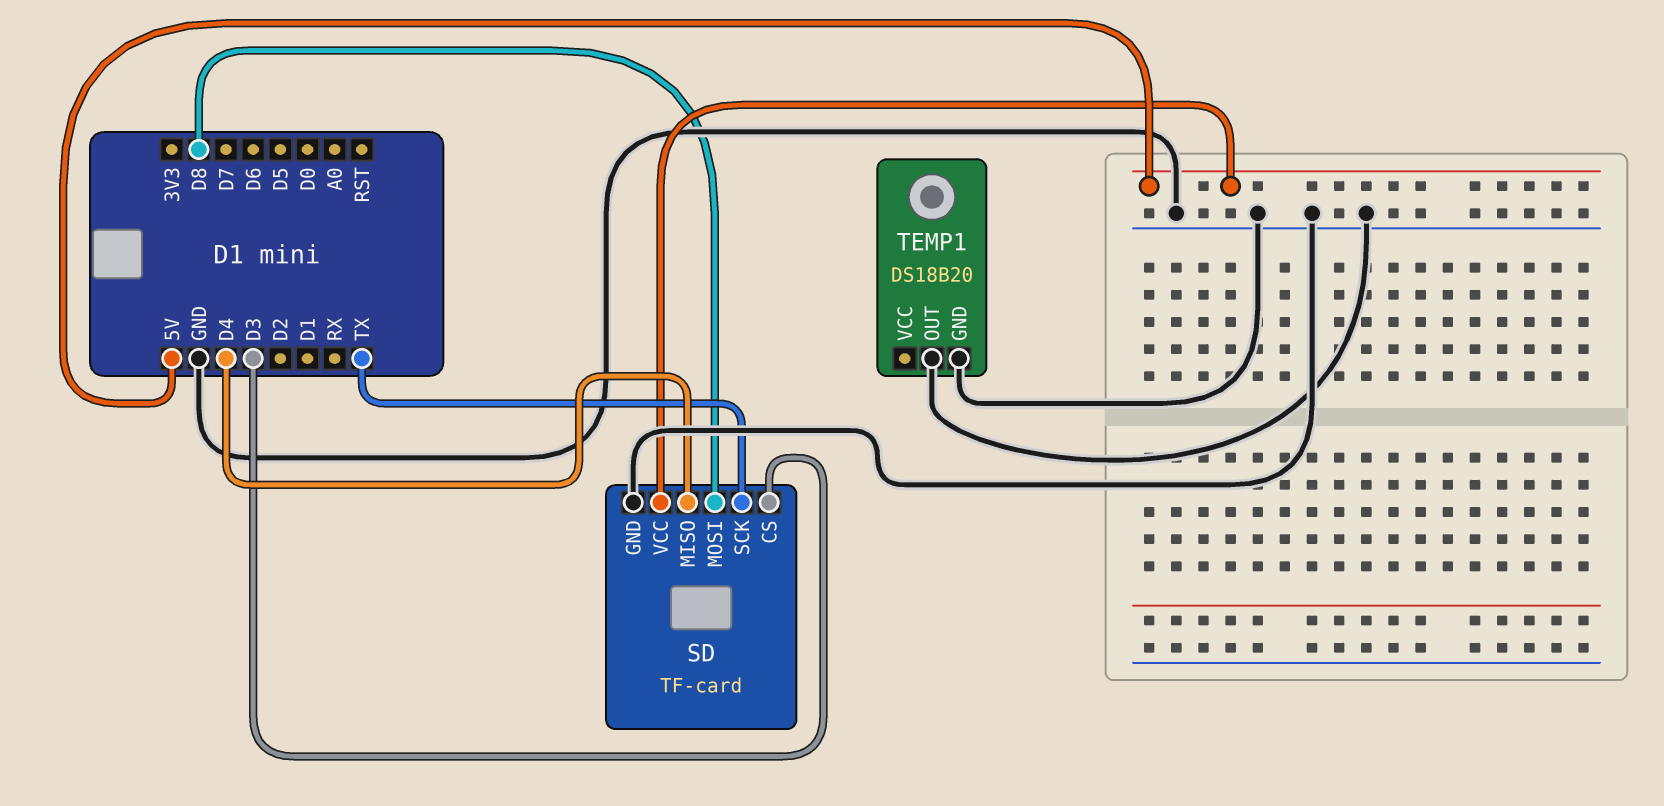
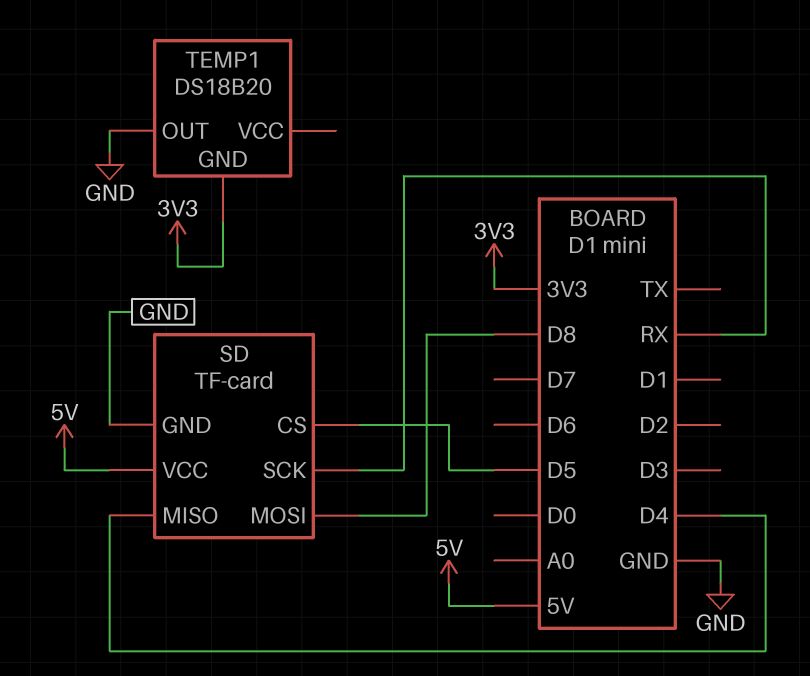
SD pin CS: D3 -> D5
SD pin SCK: TX -> RX
TEMP1 pin GND: GND -> 3V3

